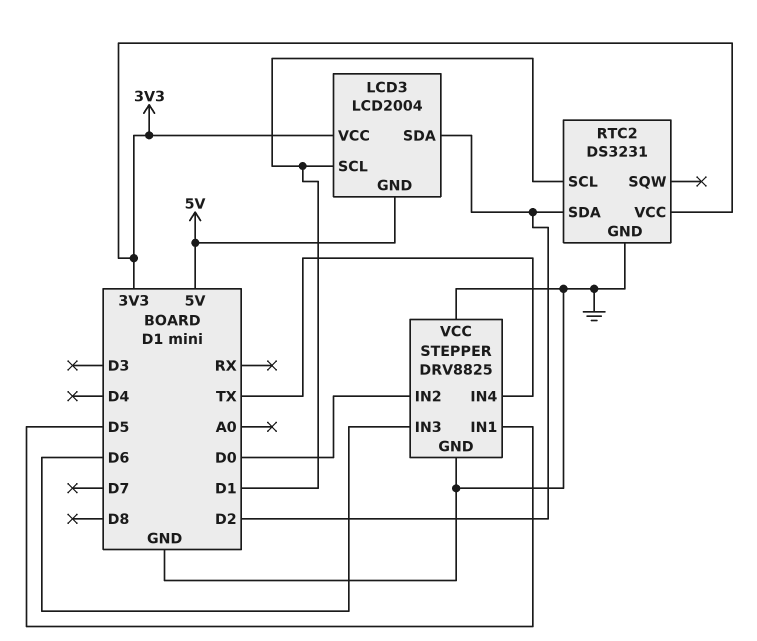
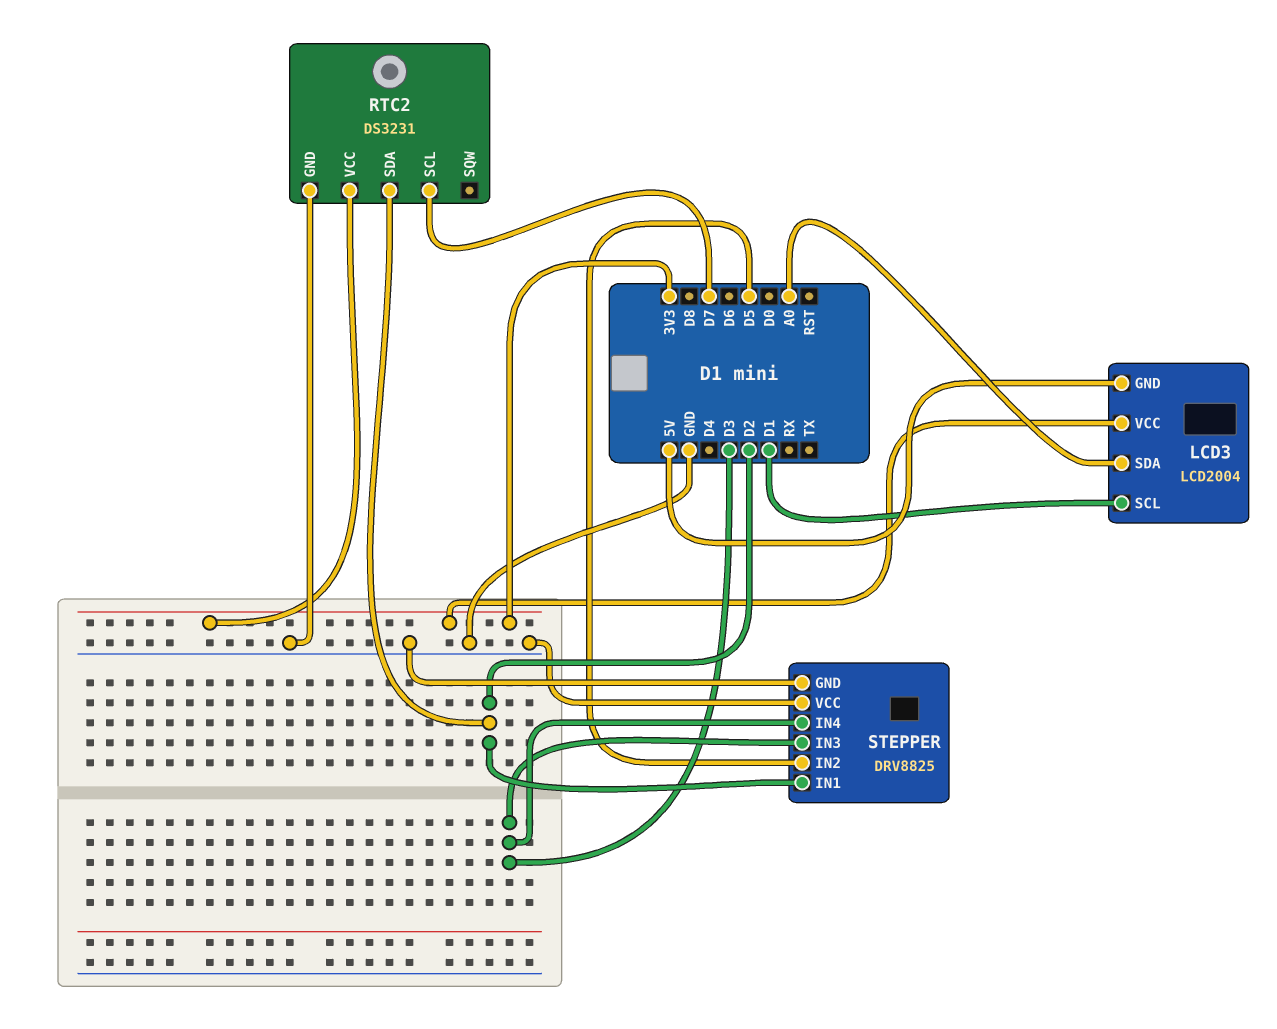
LCD3 pin SDA: D2 -> A0
RTC2 pin SCL: D1 -> D7
STEPPER pin IN1: D5 -> D2
STEPPER pin IN2: D0 -> D5
STEPPER pin IN3: D6 -> D3
STEPPER pin IN4: TX -> D3

